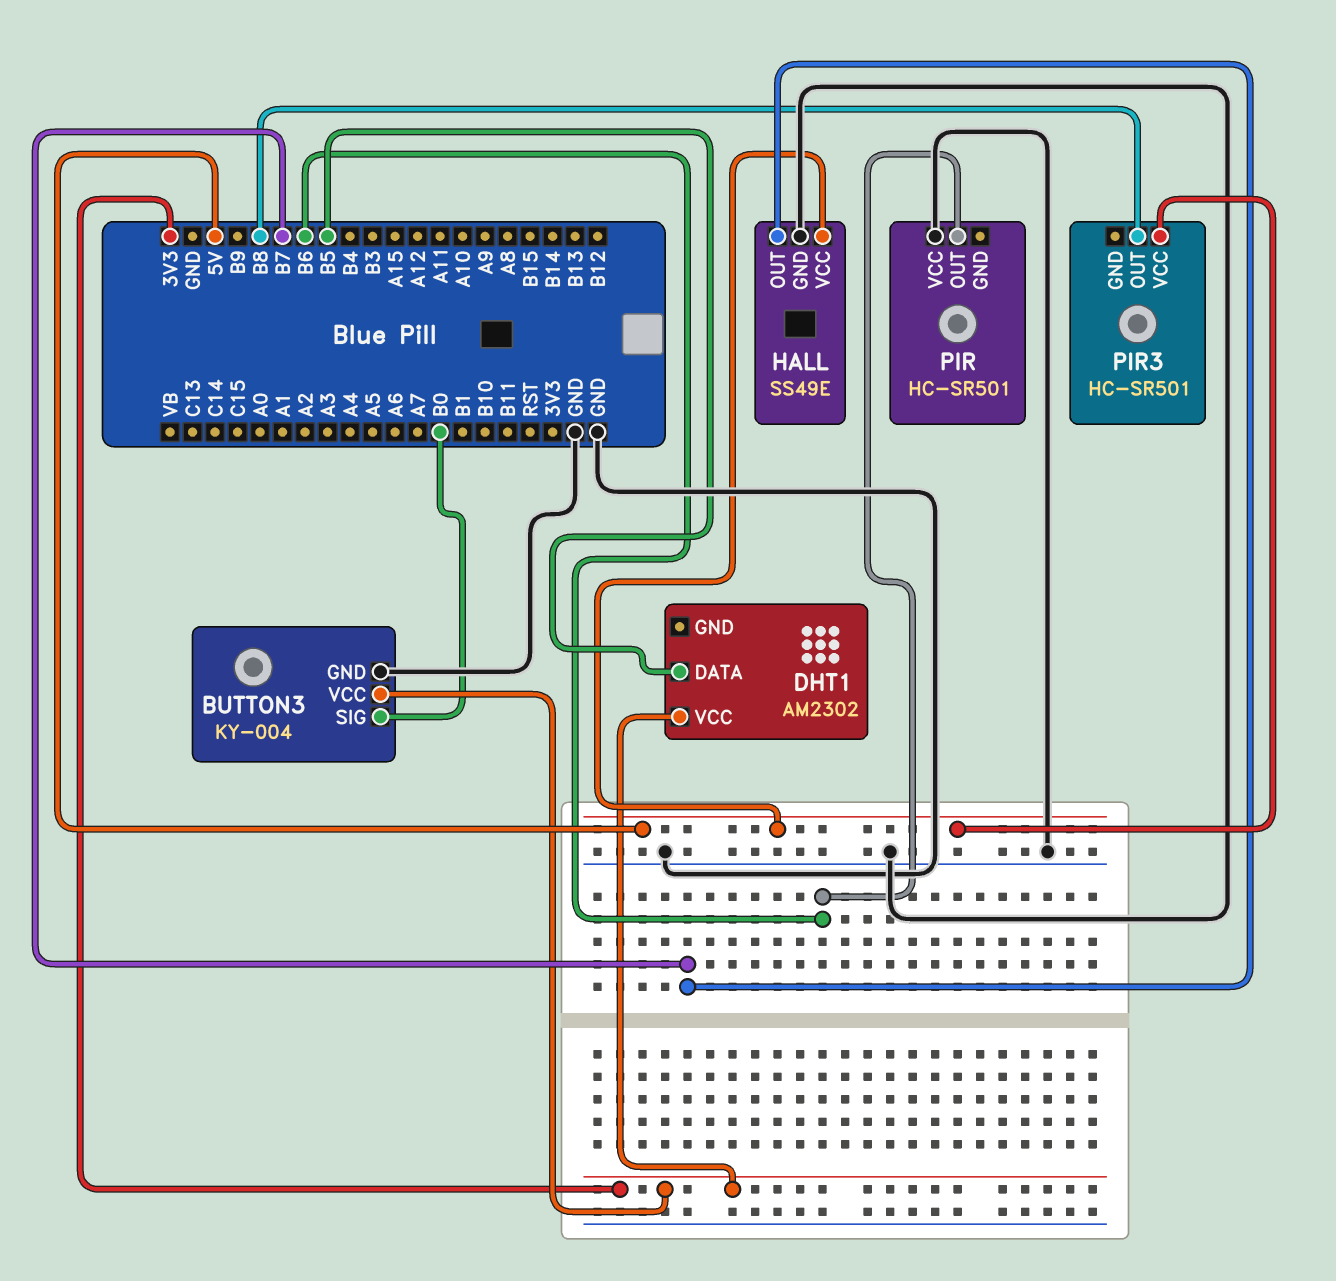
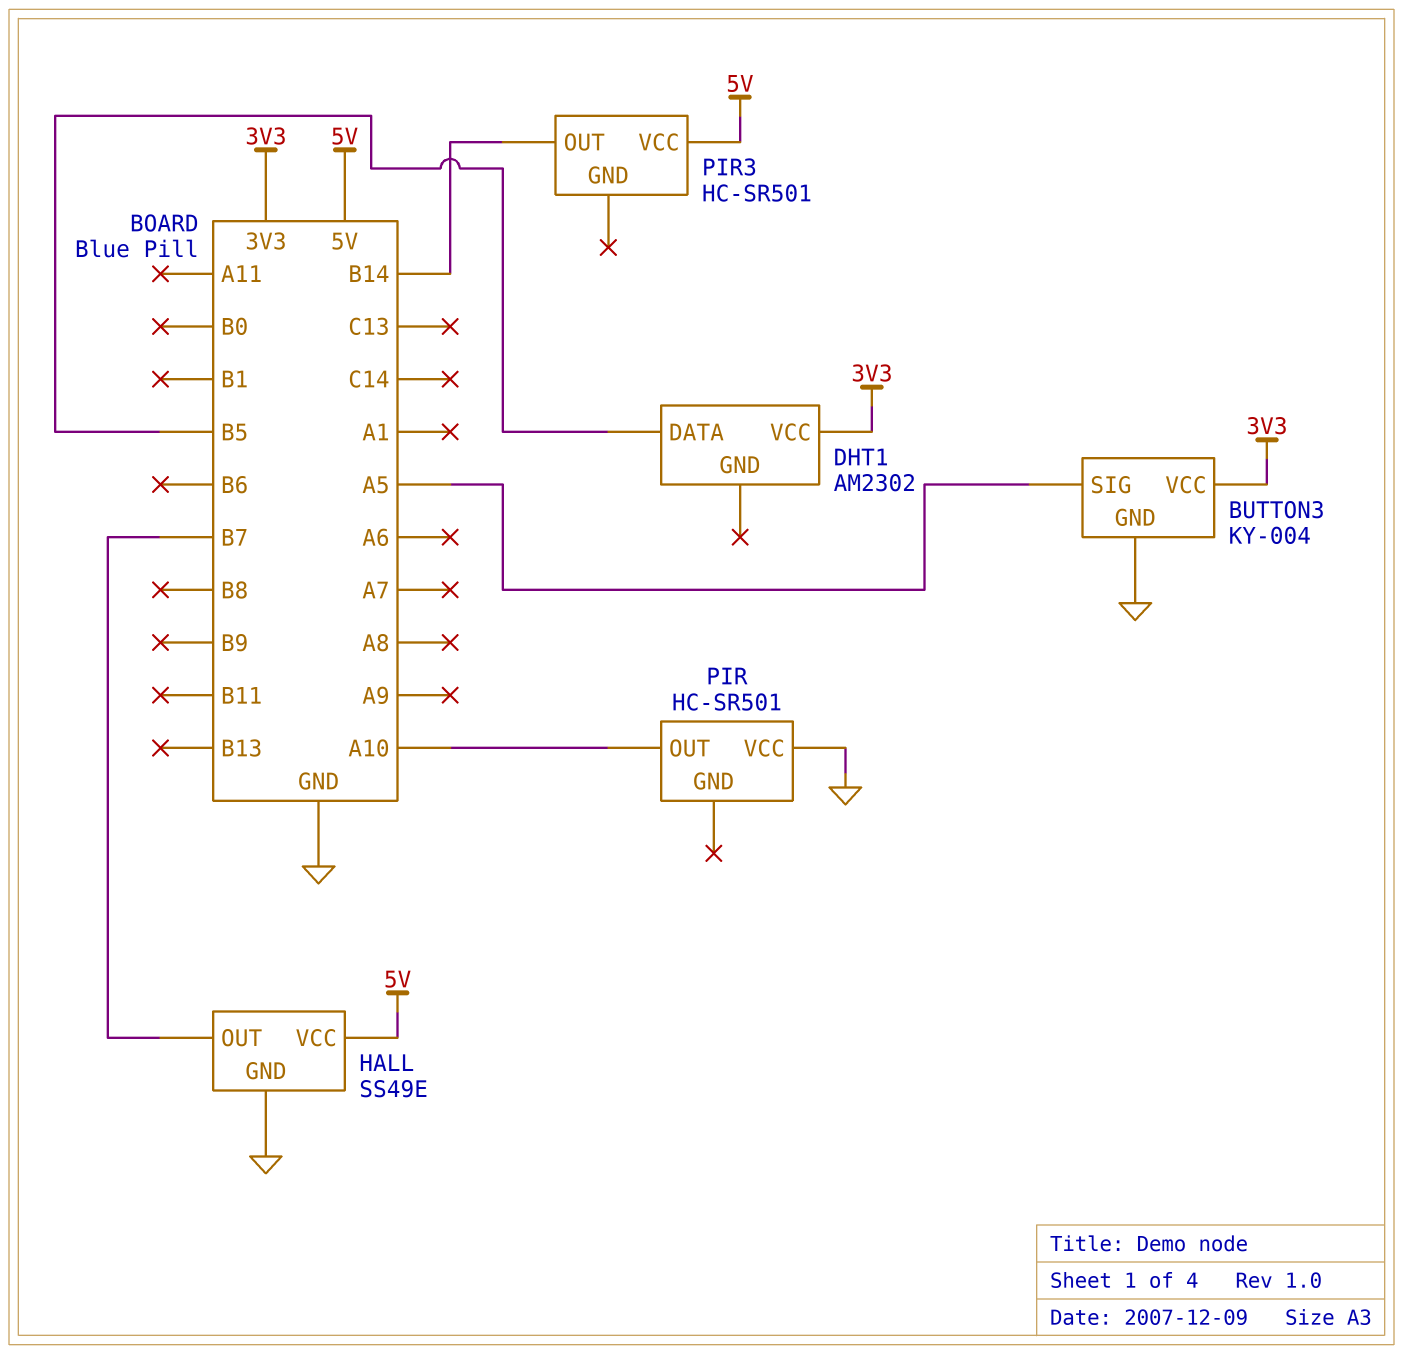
BUTTON3 pin SIG: B0 -> A5
PIR pin OUT: B6 -> A10
PIR3 pin OUT: B8 -> B14

